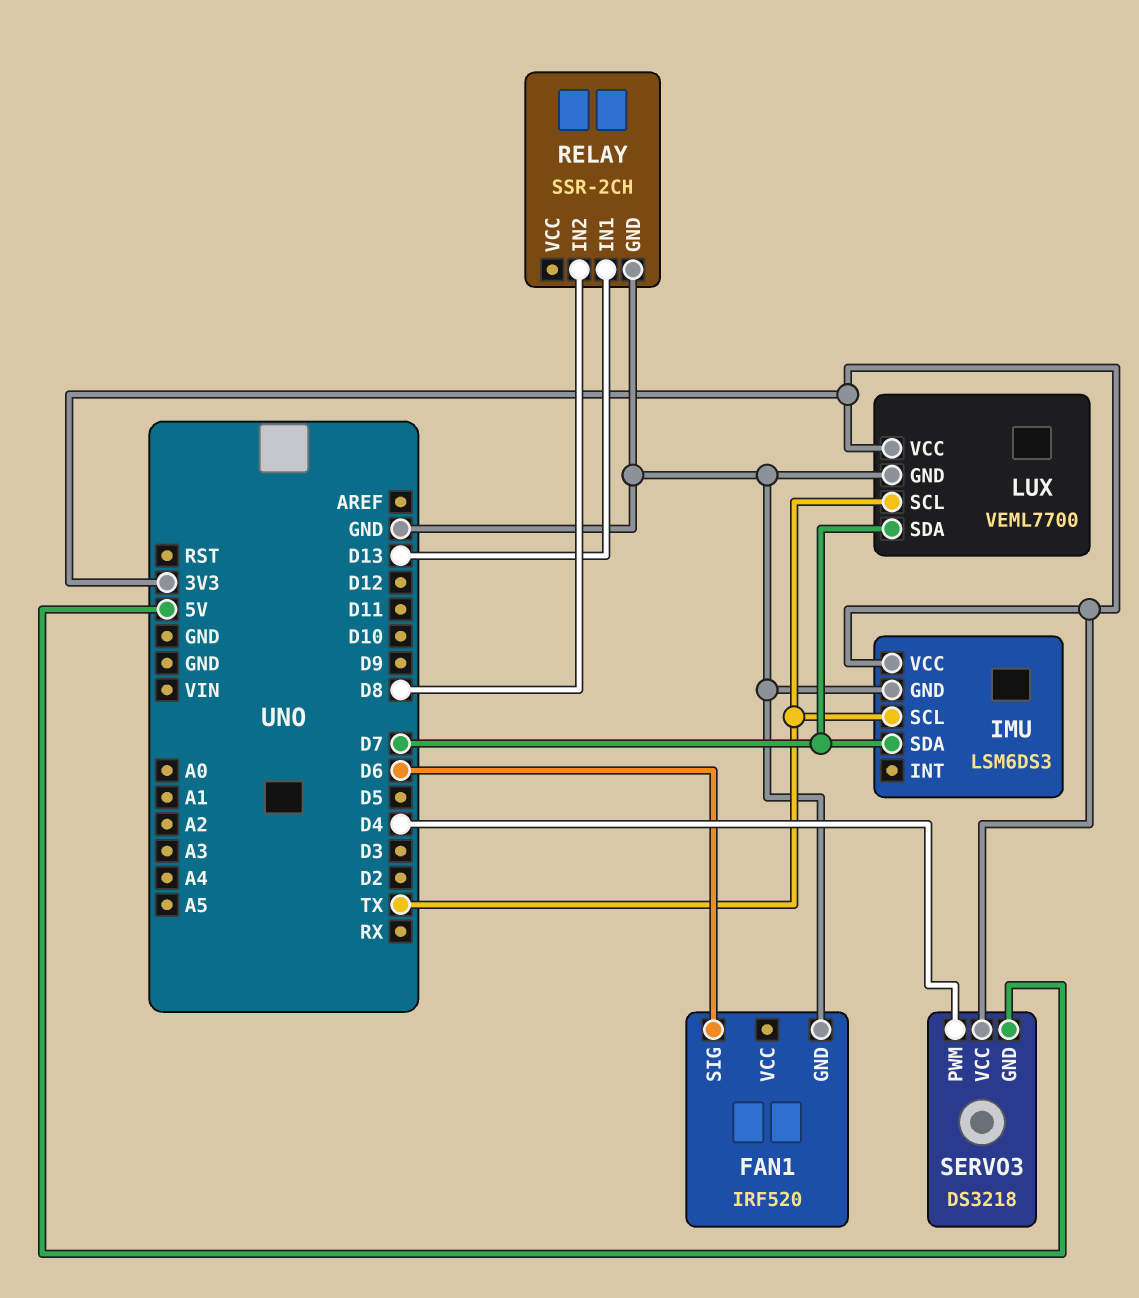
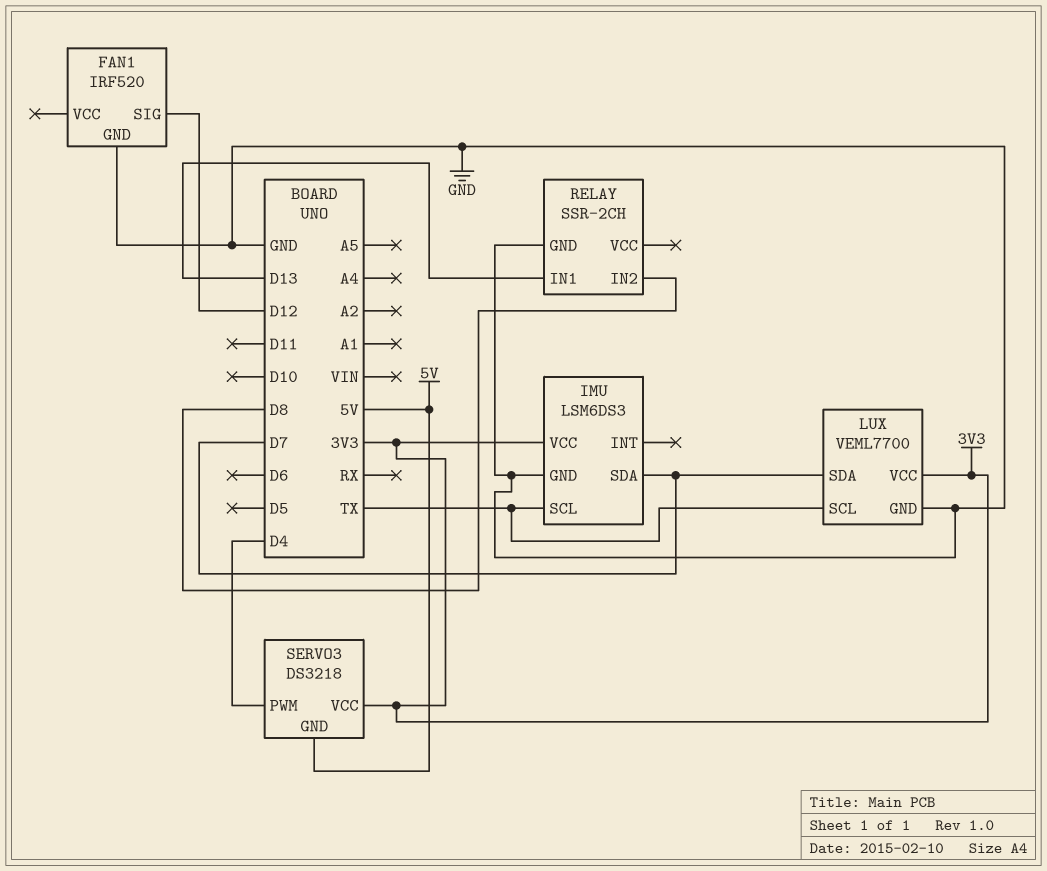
FAN1 pin SIG: D6 -> D12

